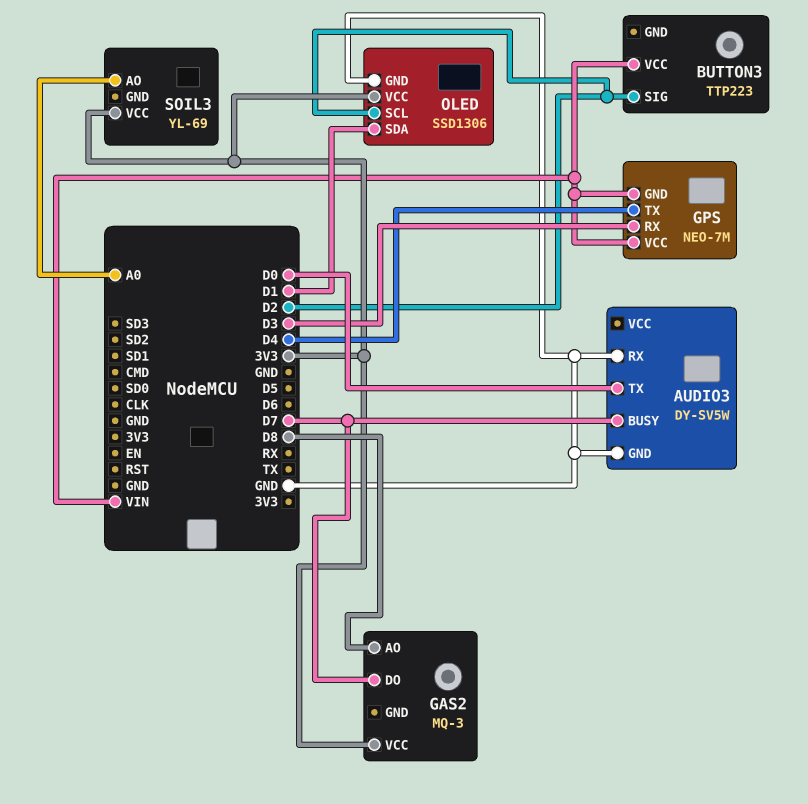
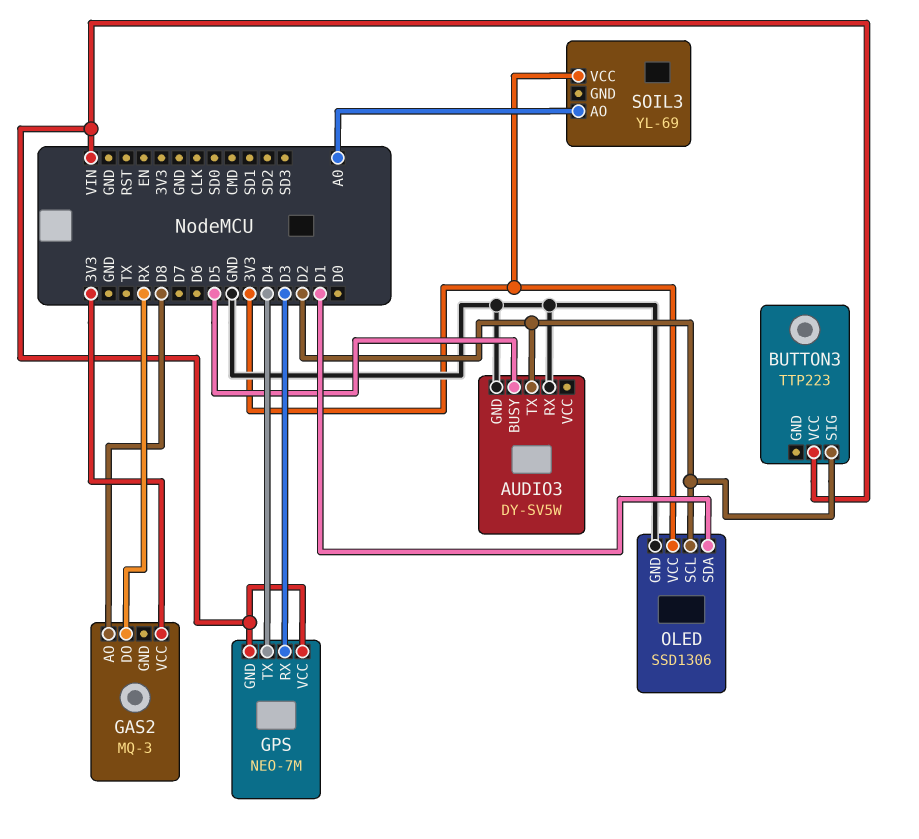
AUDIO3 pin BUSY: D7 -> D5
AUDIO3 pin TX: D0 -> D2
GAS2 pin DO: D7 -> RX

